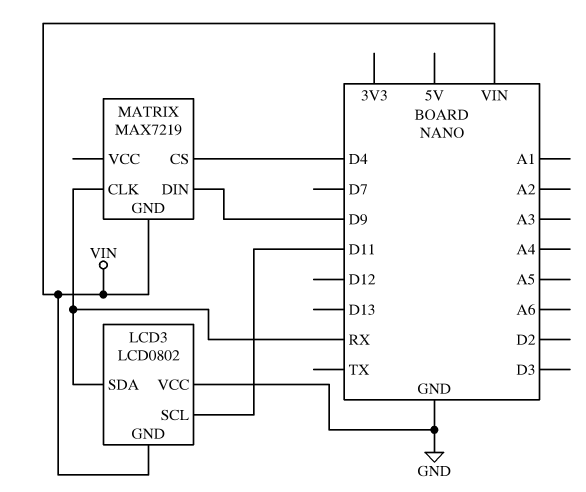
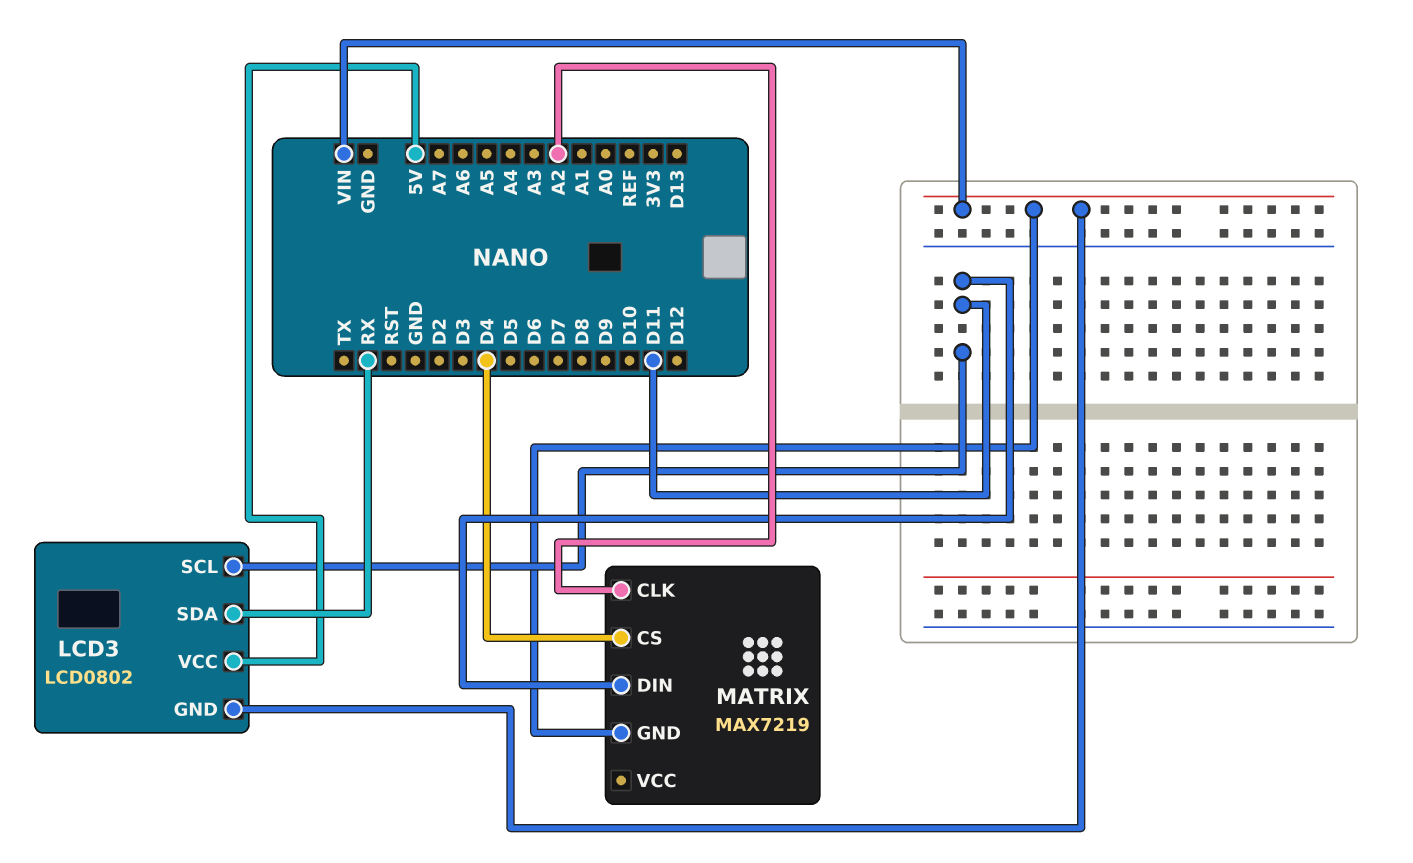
LCD3 pin VCC: GND -> 5V
MATRIX pin CLK: RX -> A2
MATRIX pin DIN: D9 -> D11

